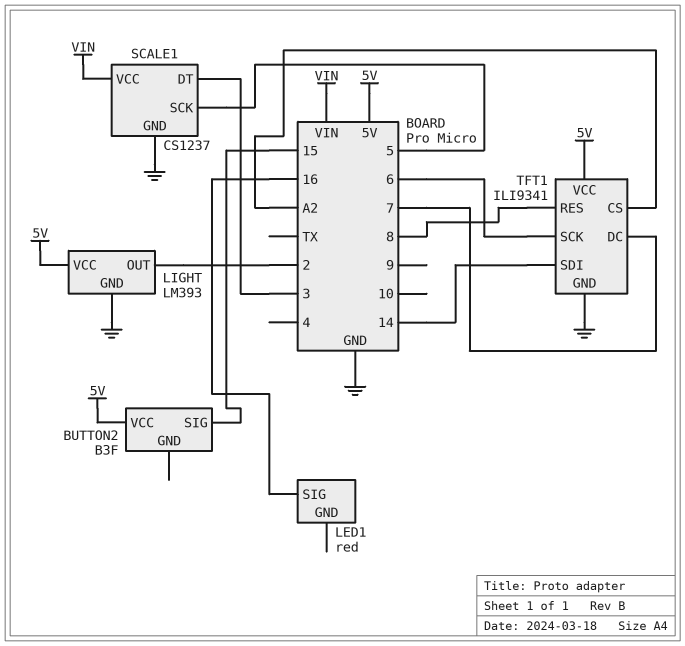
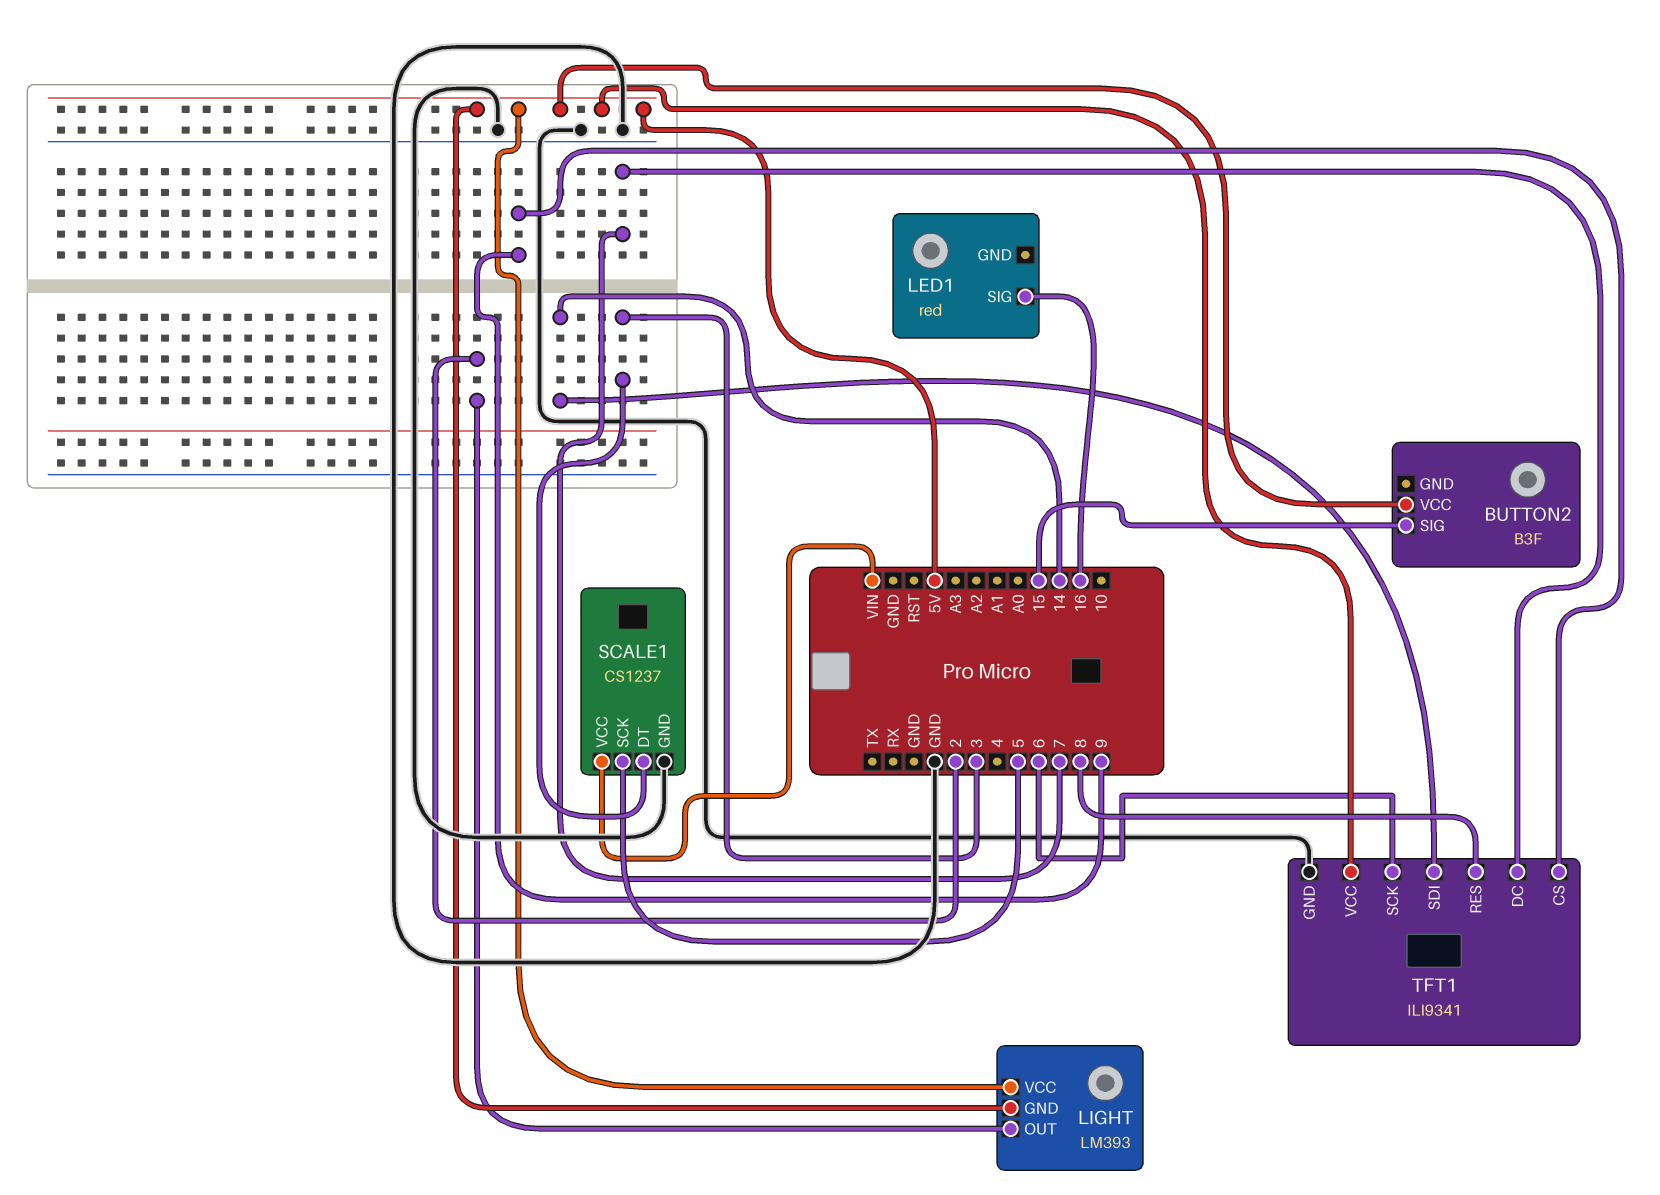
LIGHT pin GND: GND -> 5V
TFT1 pin CS: A2 -> 9

